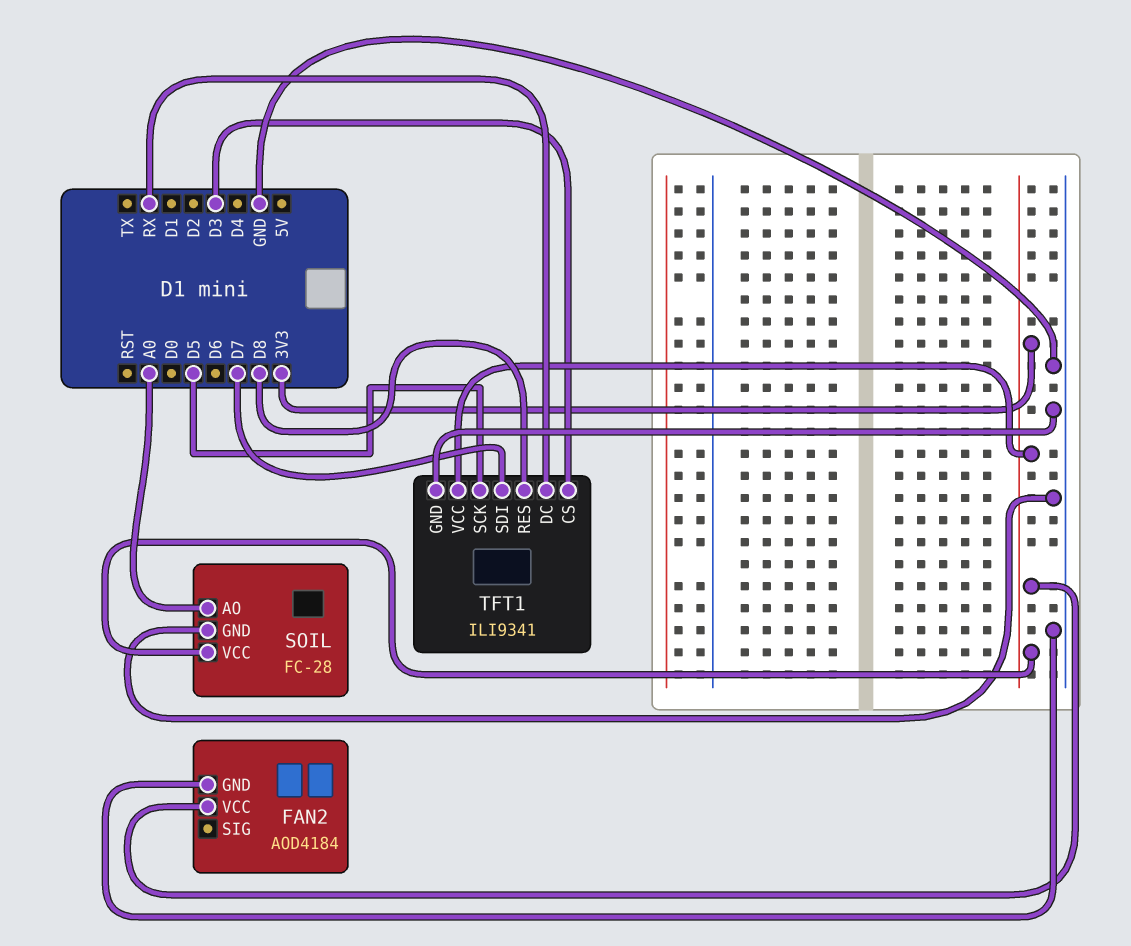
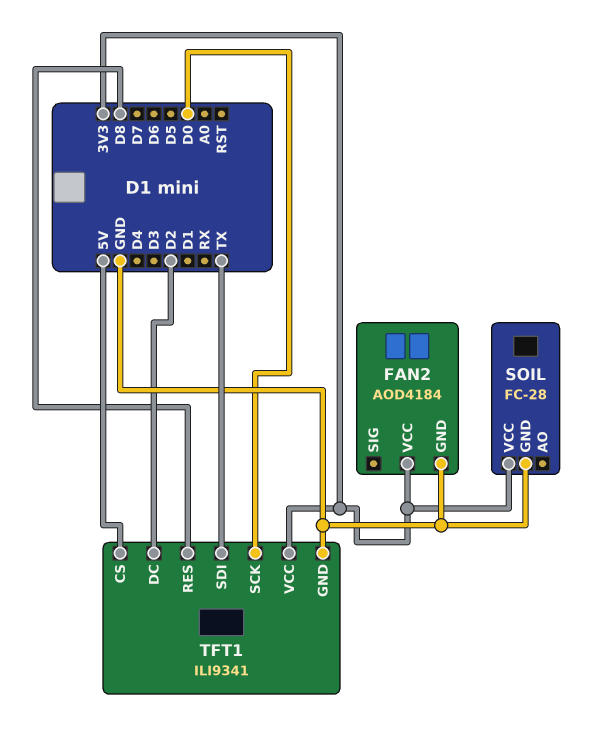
SOIL pin AO: A0 -> none
TFT1 pin CS: D3 -> 5V
TFT1 pin DC: RX -> D2
TFT1 pin SCK: D5 -> D0
TFT1 pin SDI: D7 -> TX

